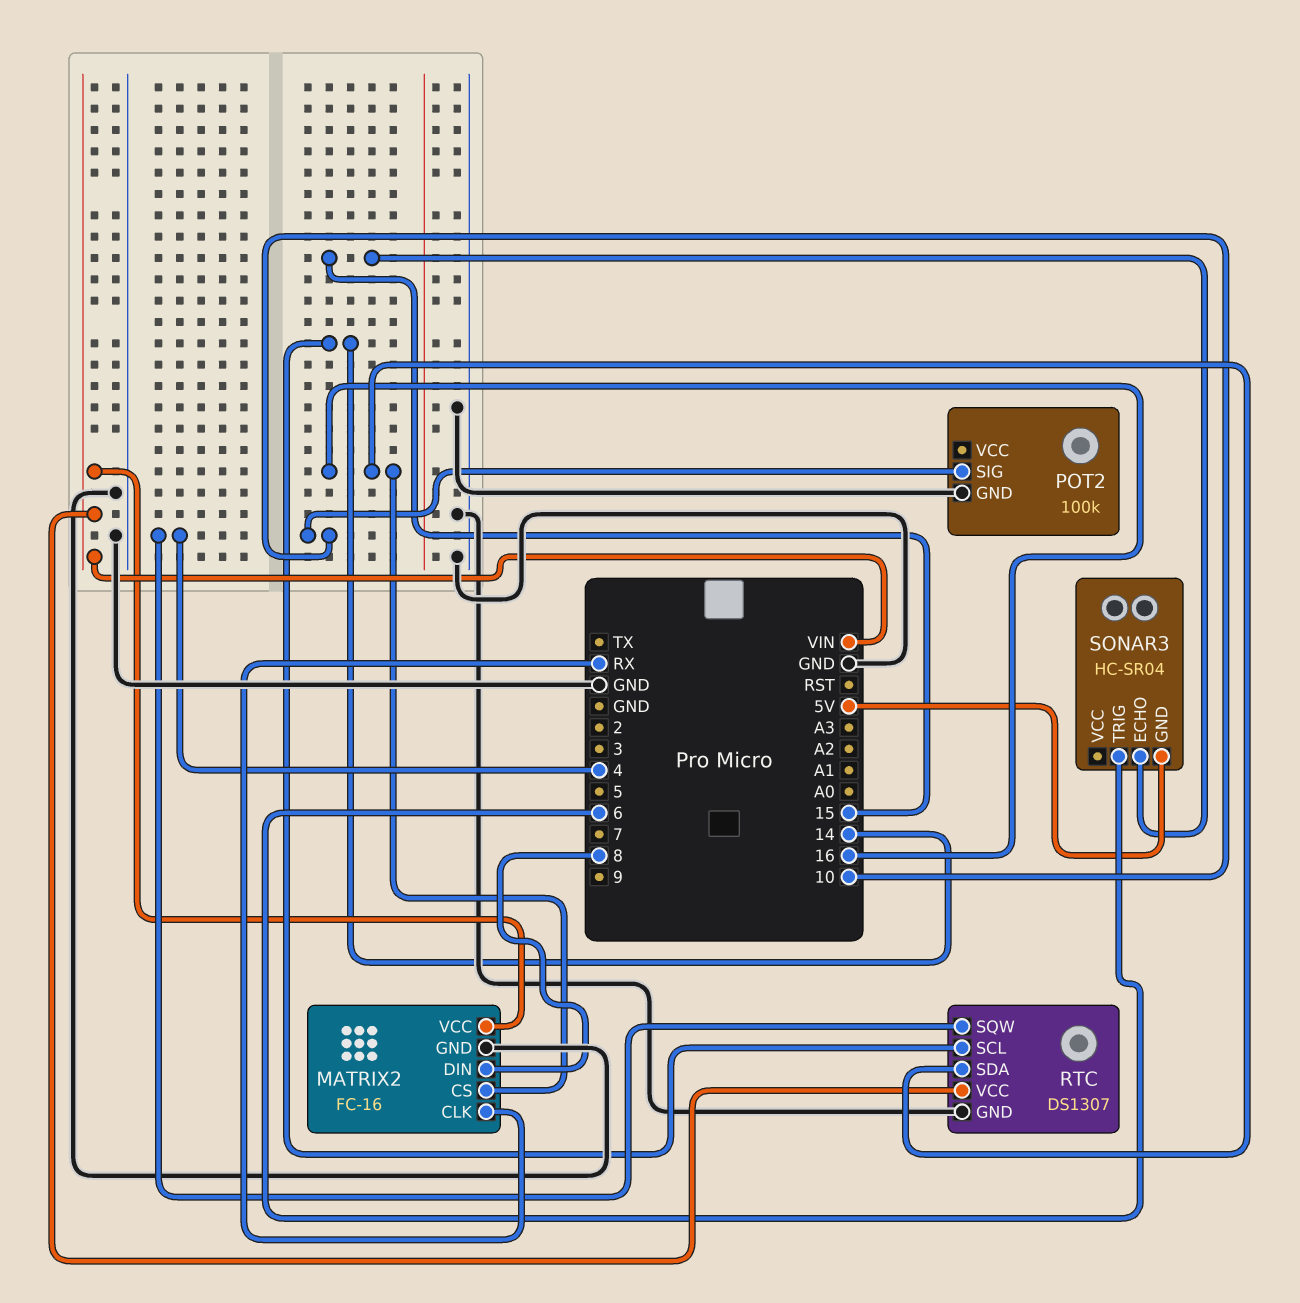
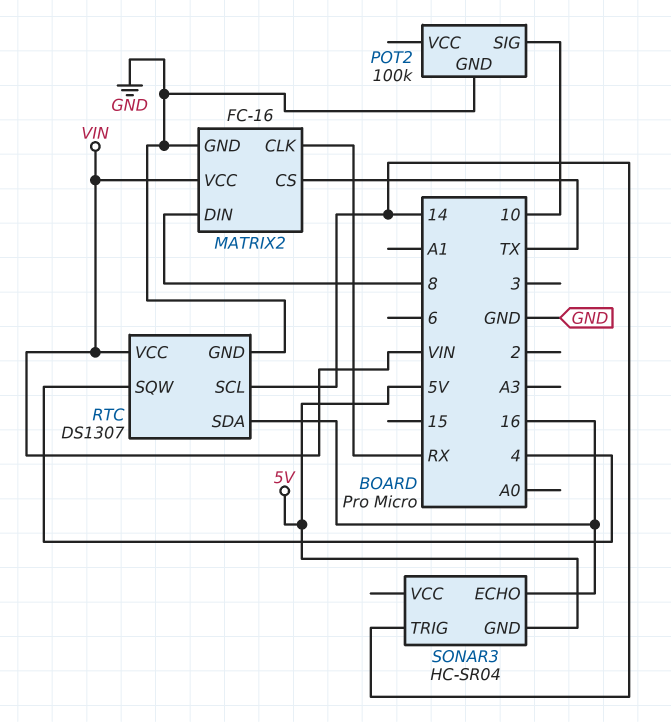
MATRIX2 pin CS: 16 -> TX
SONAR3 pin ECHO: 15 -> 16
SONAR3 pin TRIG: 6 -> 14

